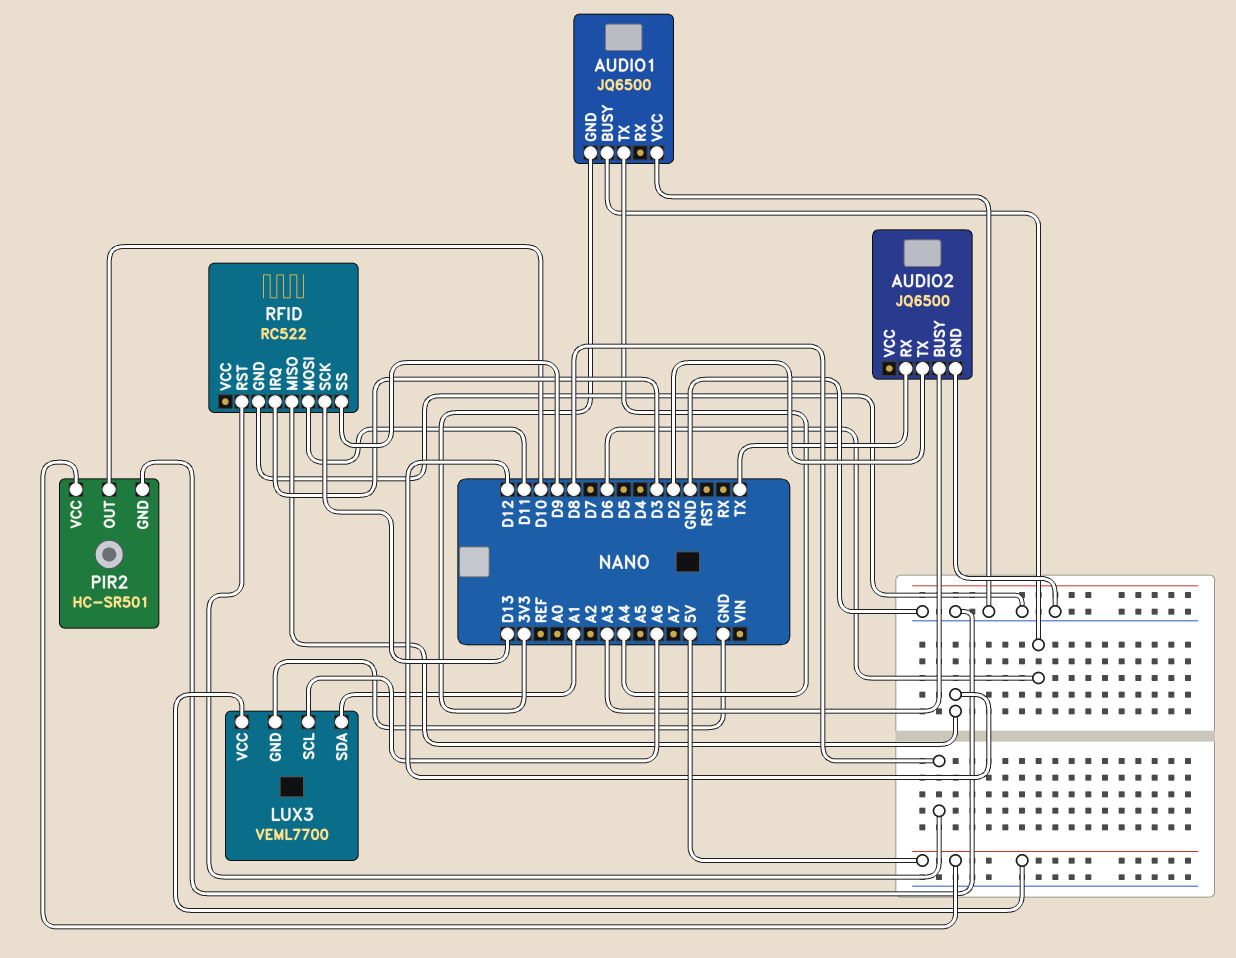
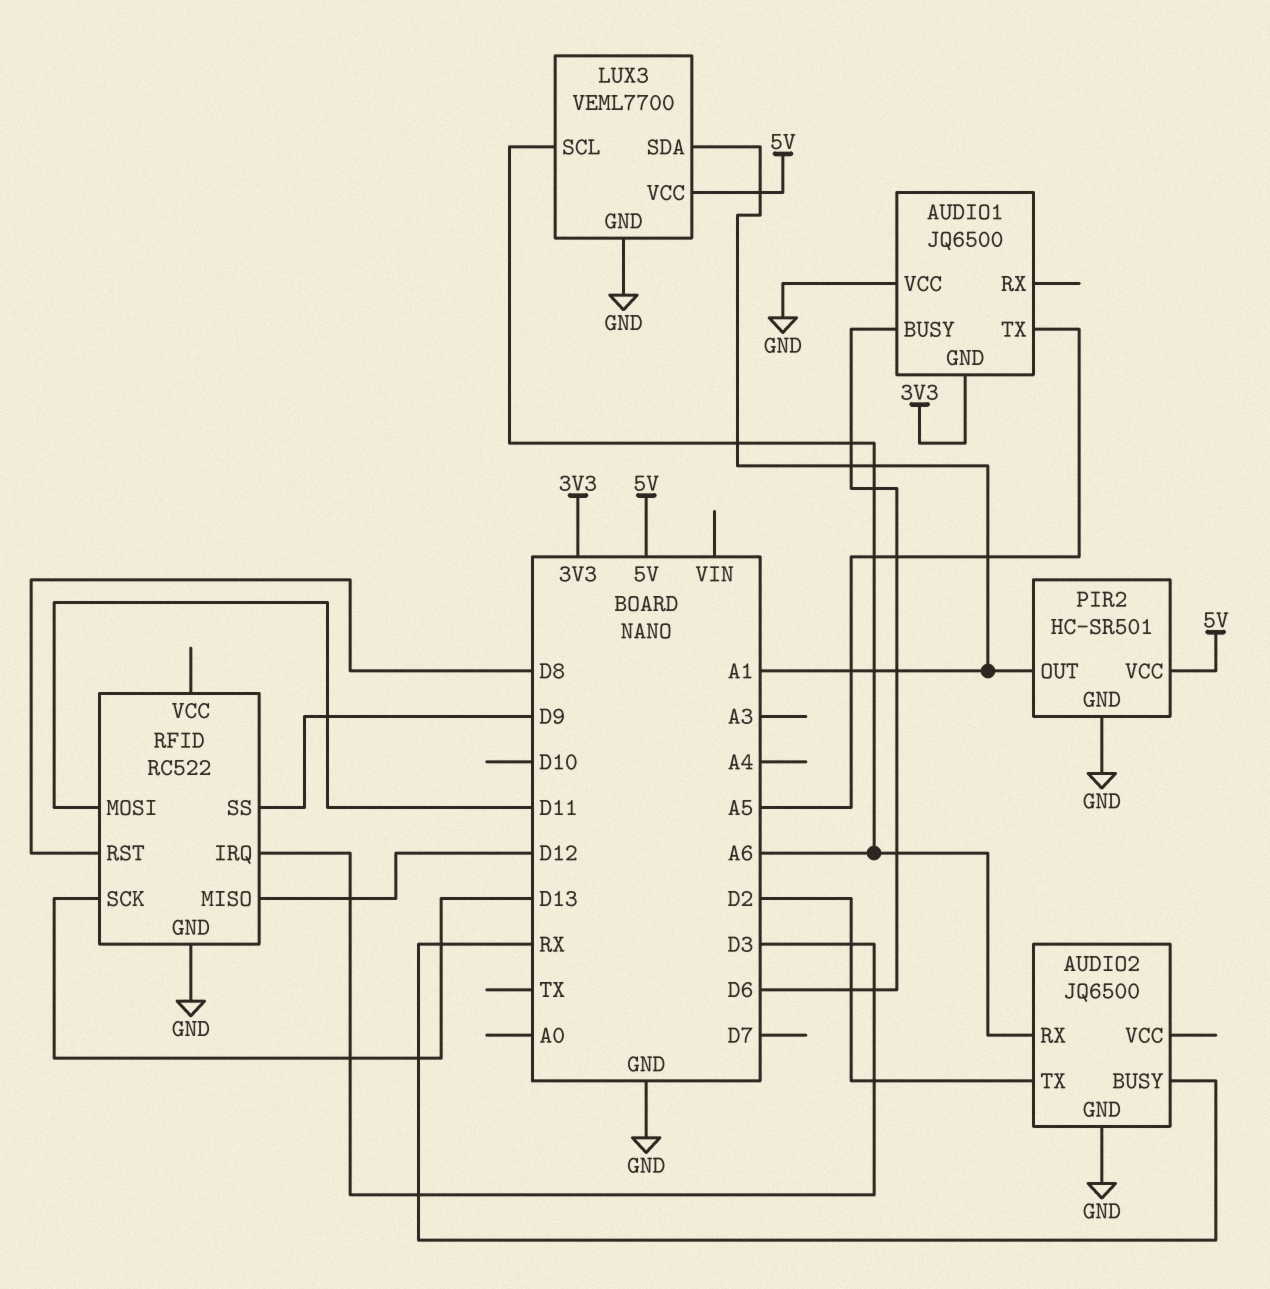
AUDIO1 pin TX: A4 -> A5
AUDIO2 pin BUSY: A3 -> RX
AUDIO2 pin RX: TX -> A6
PIR2 pin OUT: D10 -> A1

